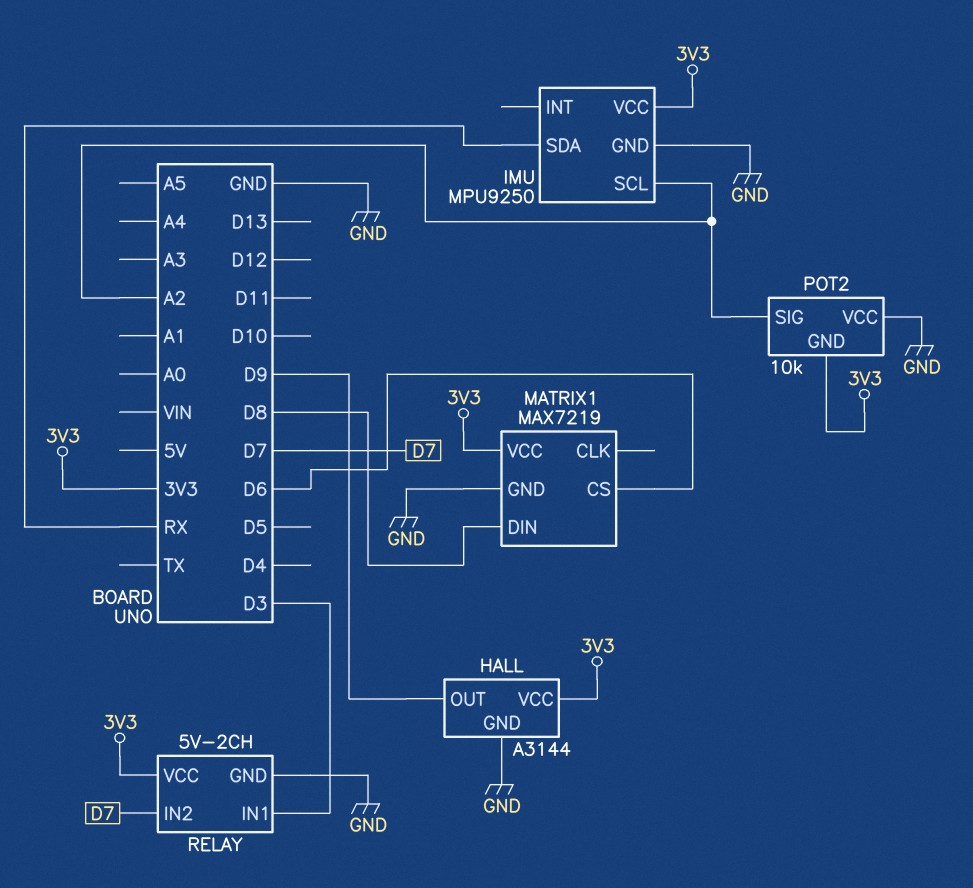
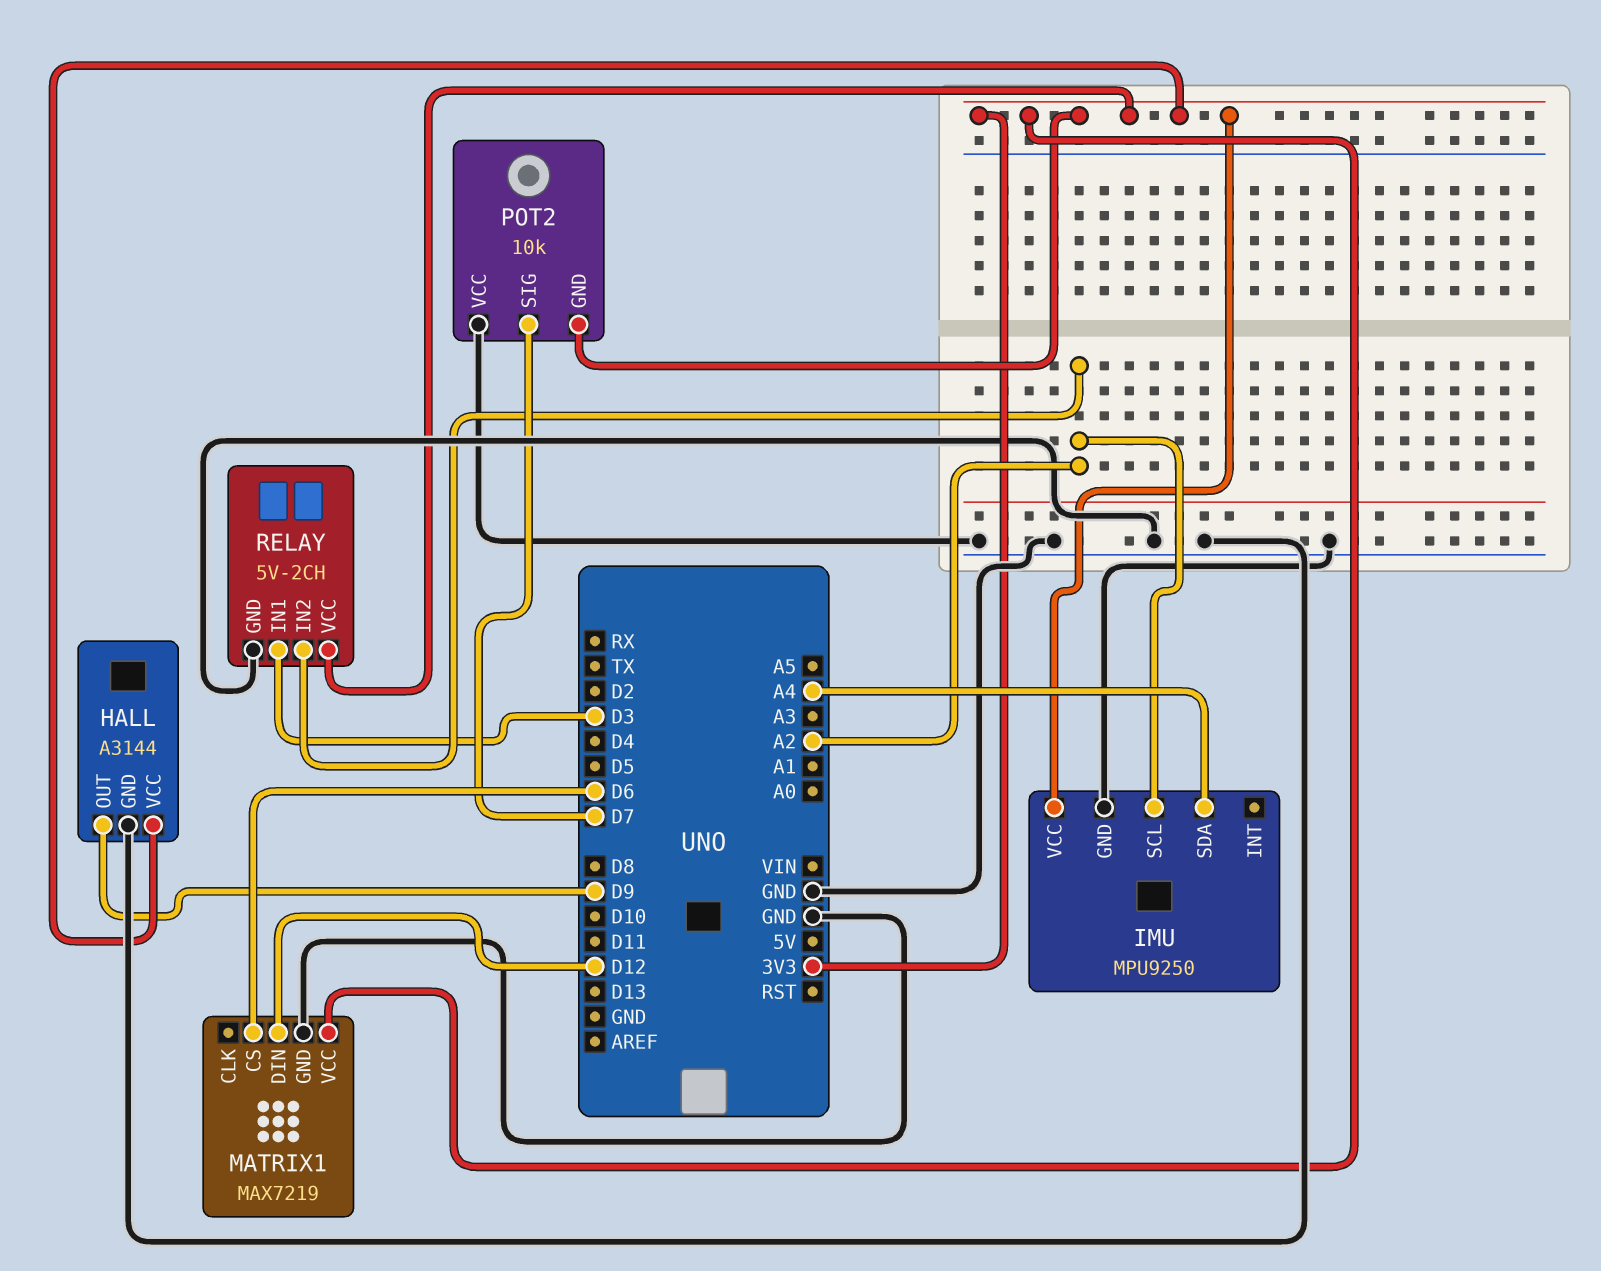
IMU pin SDA: RX -> A4
MATRIX1 pin DIN: D8 -> D12
POT2 pin SIG: A2 -> D7
RELAY pin IN2: D7 -> A2

